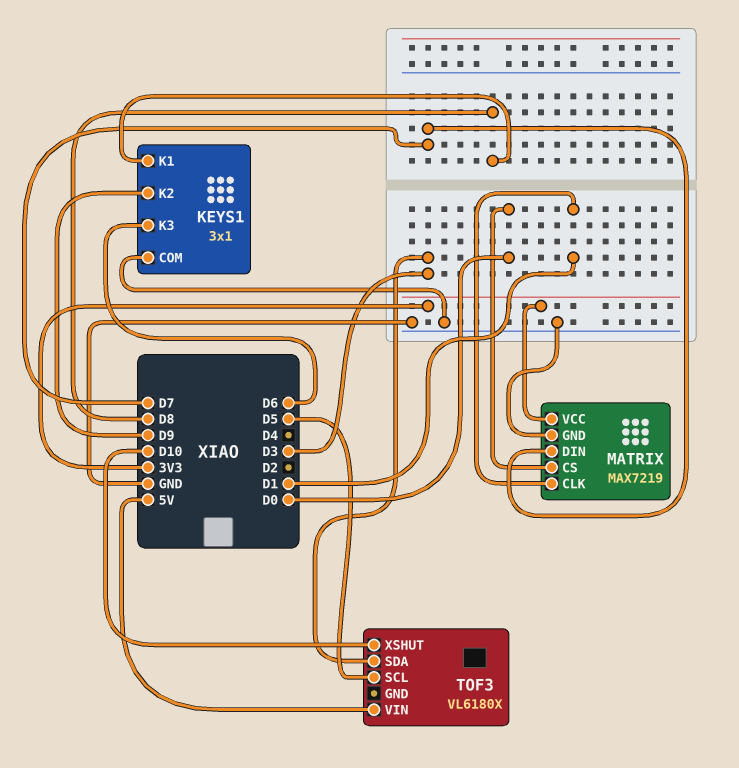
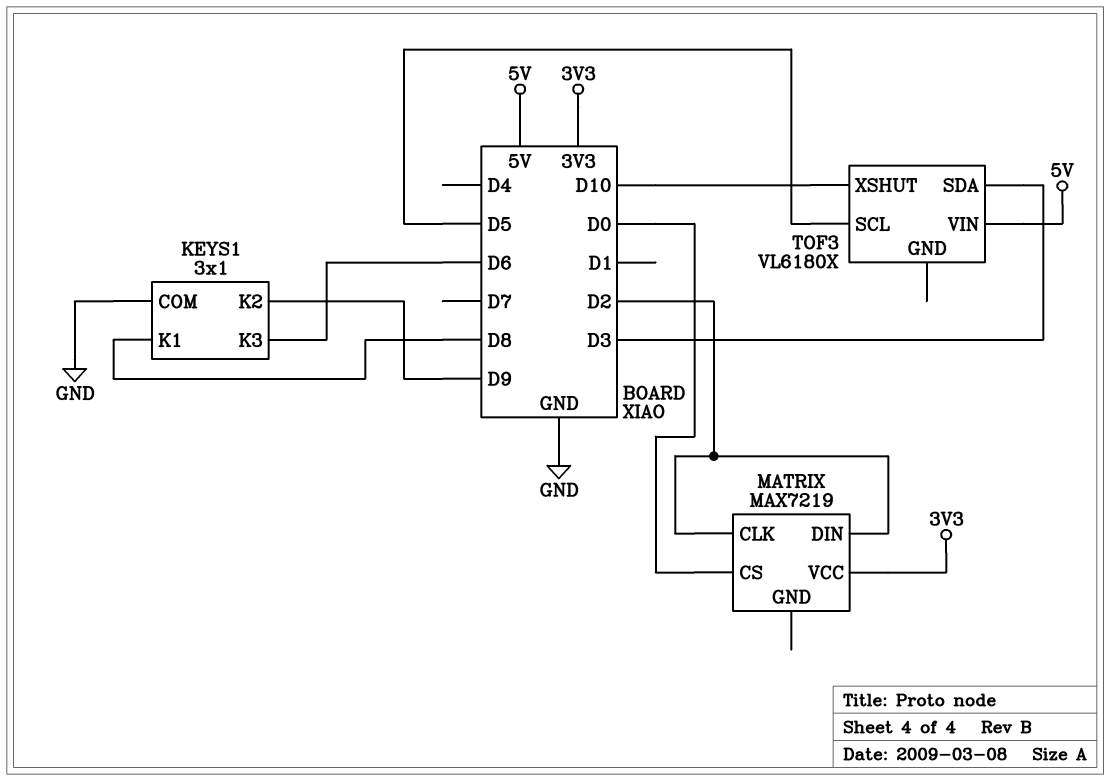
MATRIX pin CLK: D1 -> D2
MATRIX pin DIN: D7 -> D2
MATRIX pin GND: GND -> none

